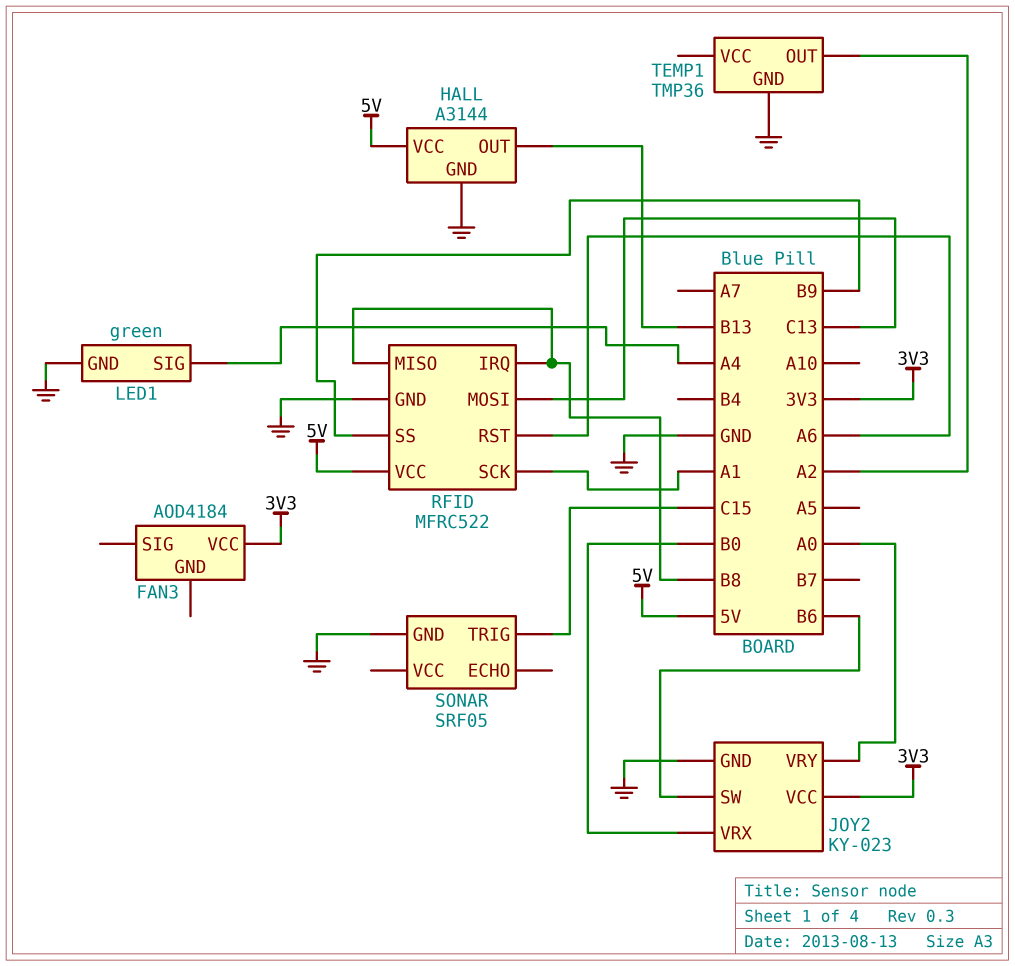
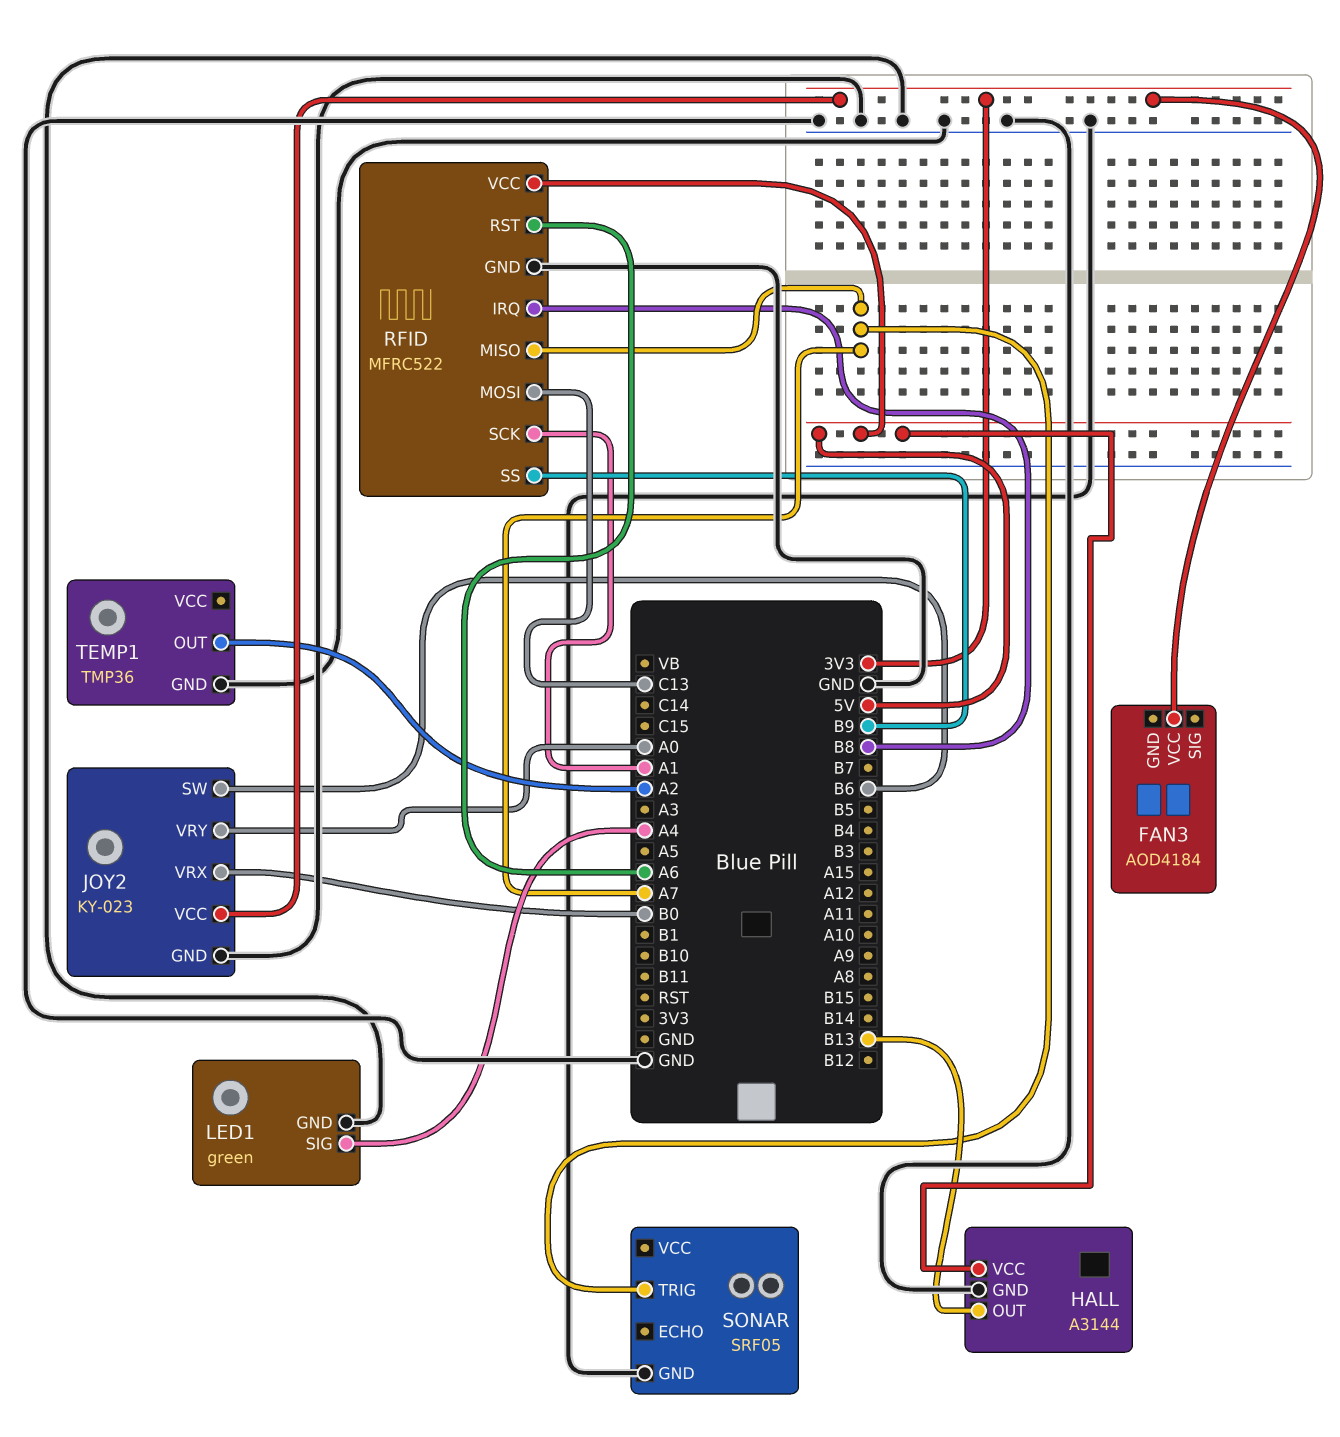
RFID pin MISO: B8 -> A7
SONAR pin TRIG: C15 -> A7

